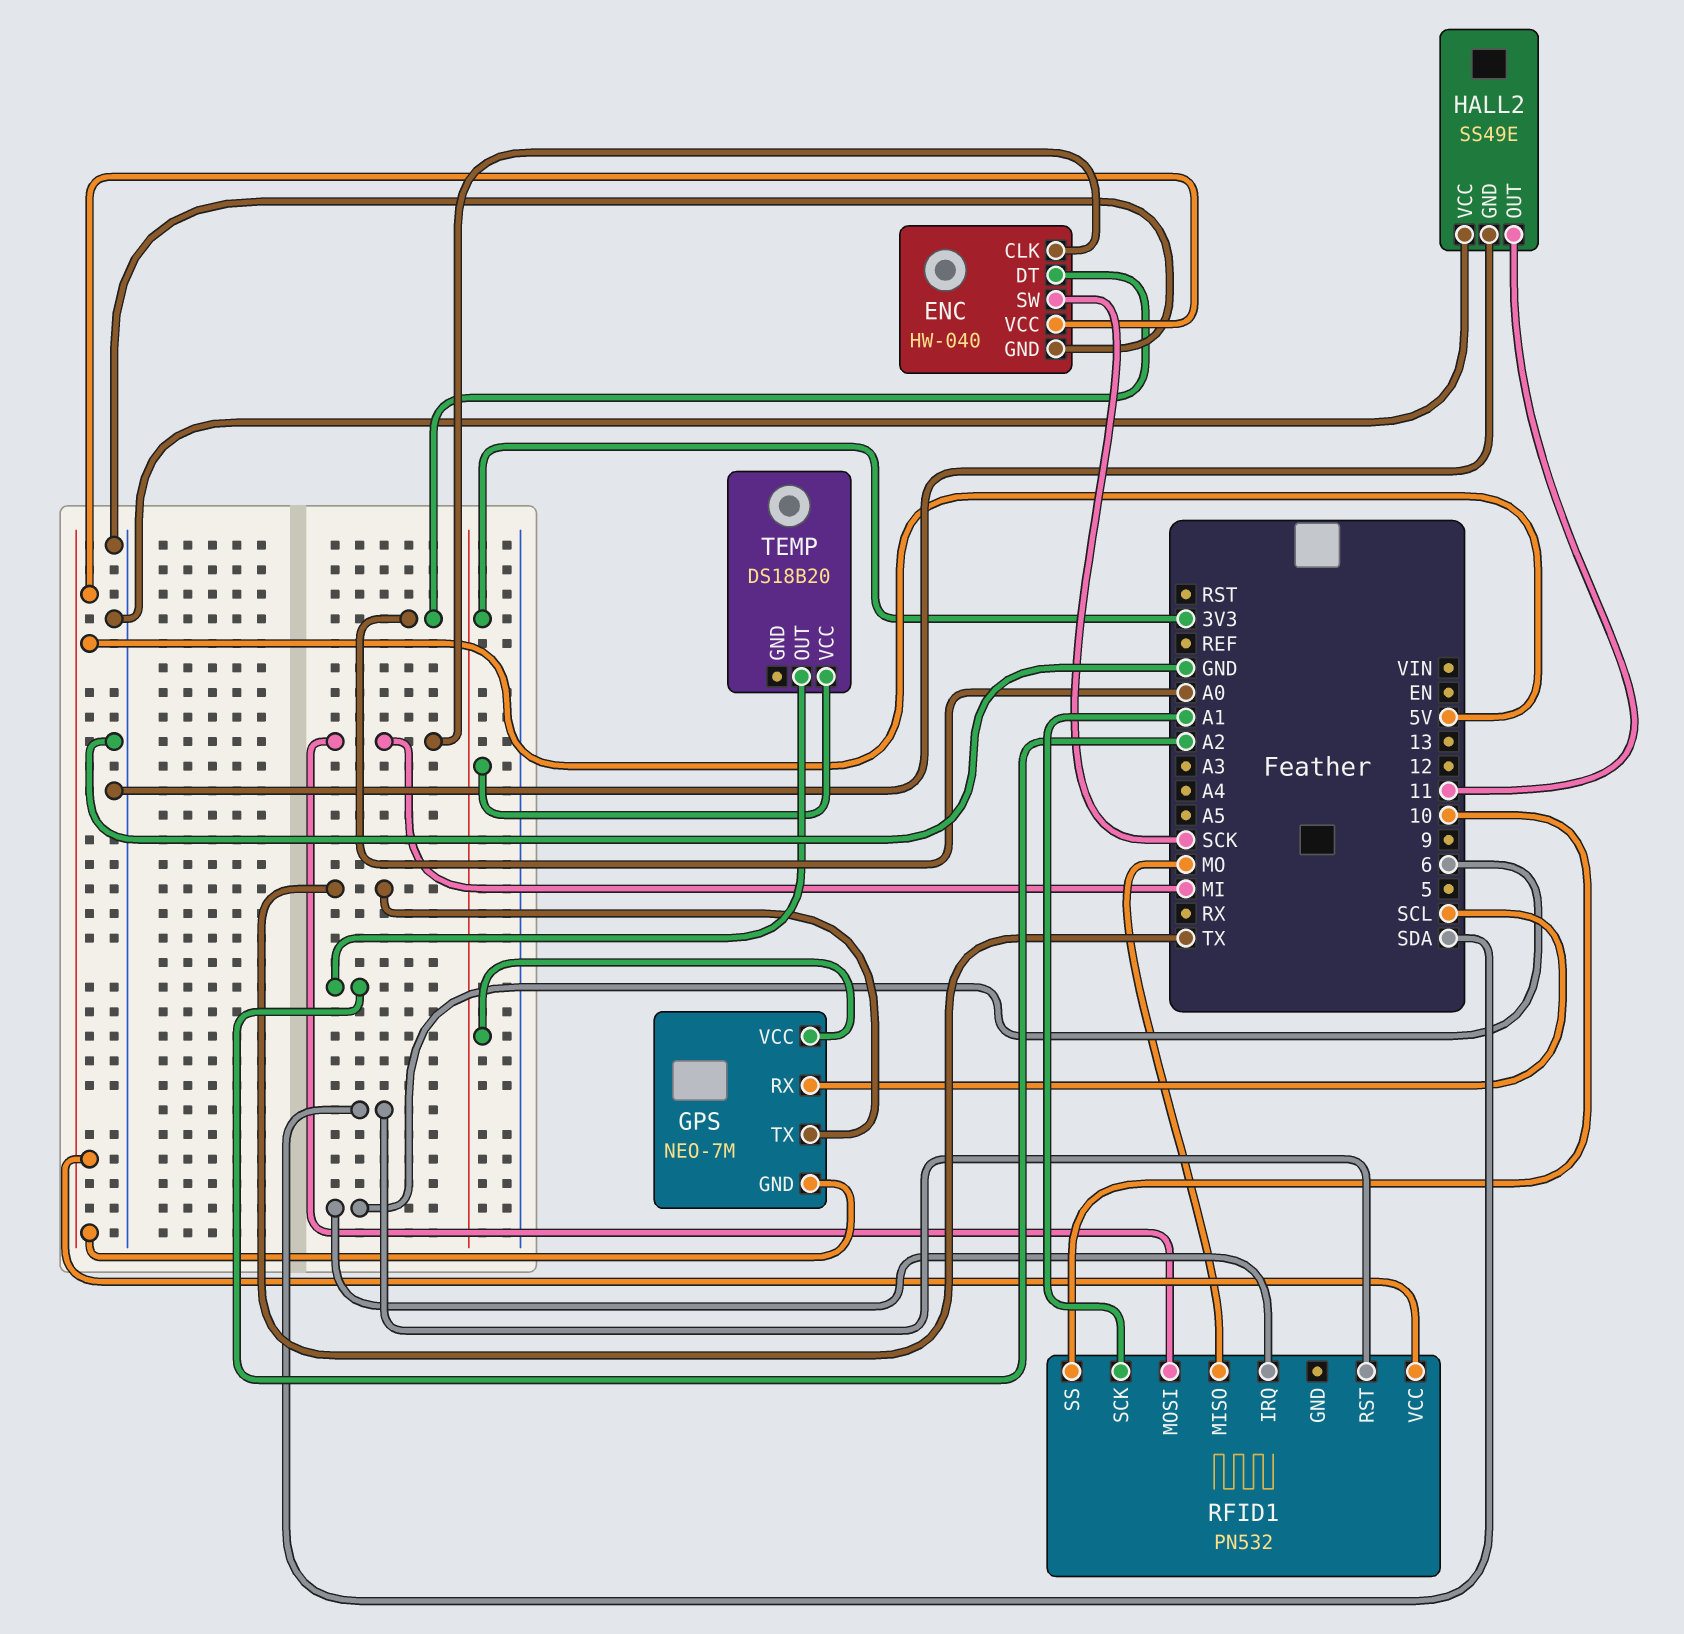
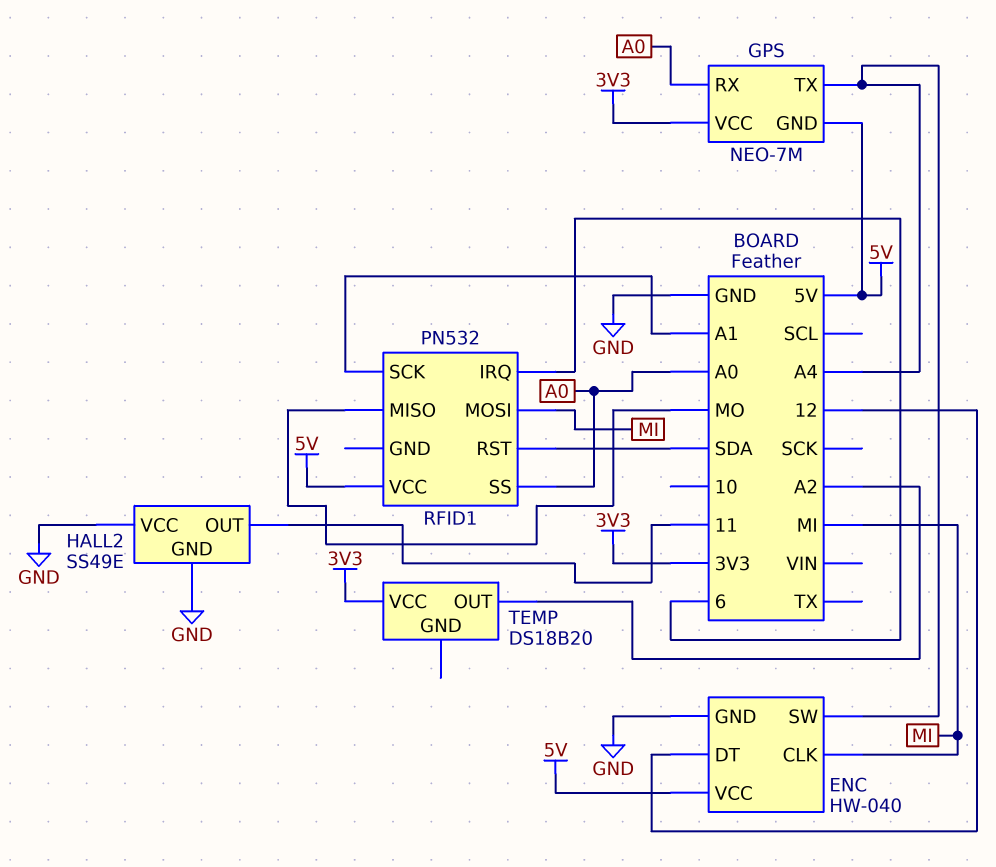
ENC pin DT: A0 -> 12
ENC pin SW: SCK -> A4
GPS pin RX: SCL -> A0
GPS pin TX: TX -> A4
RFID1 pin SS: 10 -> A0

